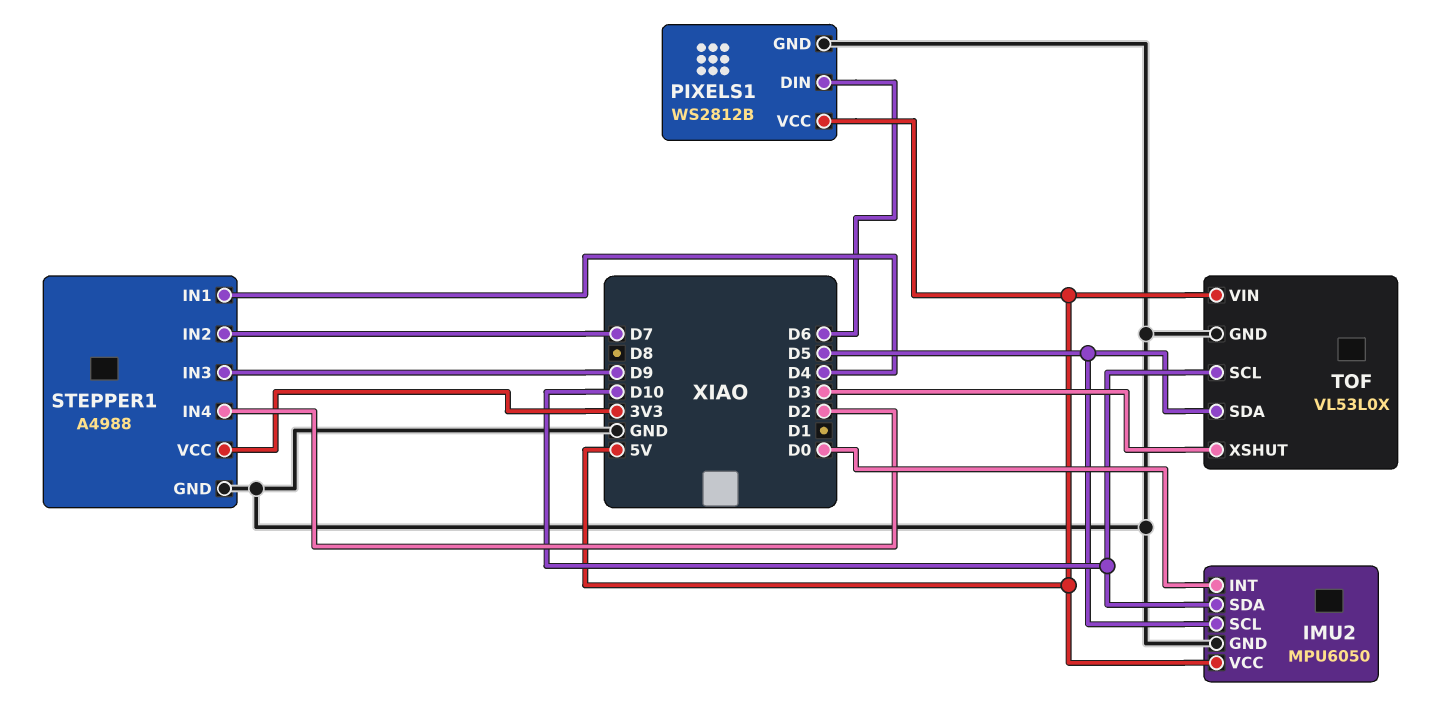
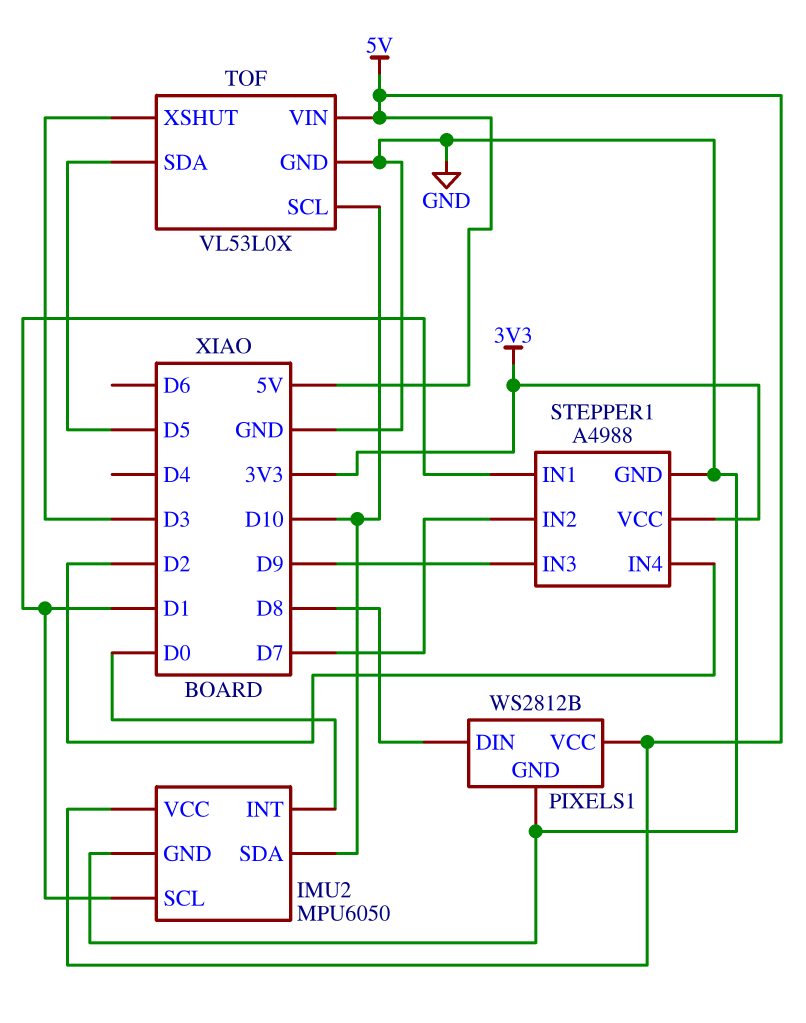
IMU2 pin SCL: D5 -> D1
PIXELS1 pin DIN: D6 -> D8
STEPPER1 pin IN1: D4 -> D1

